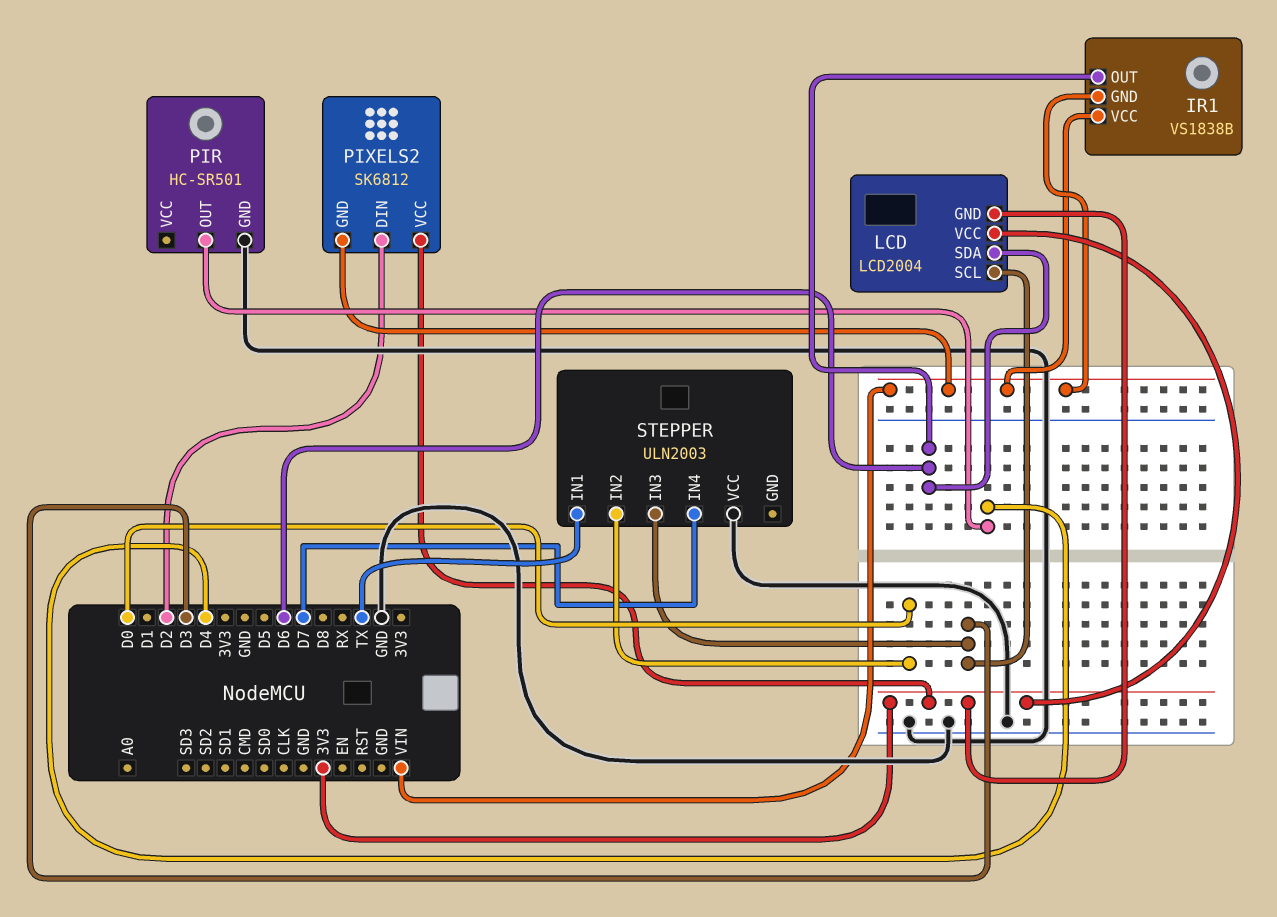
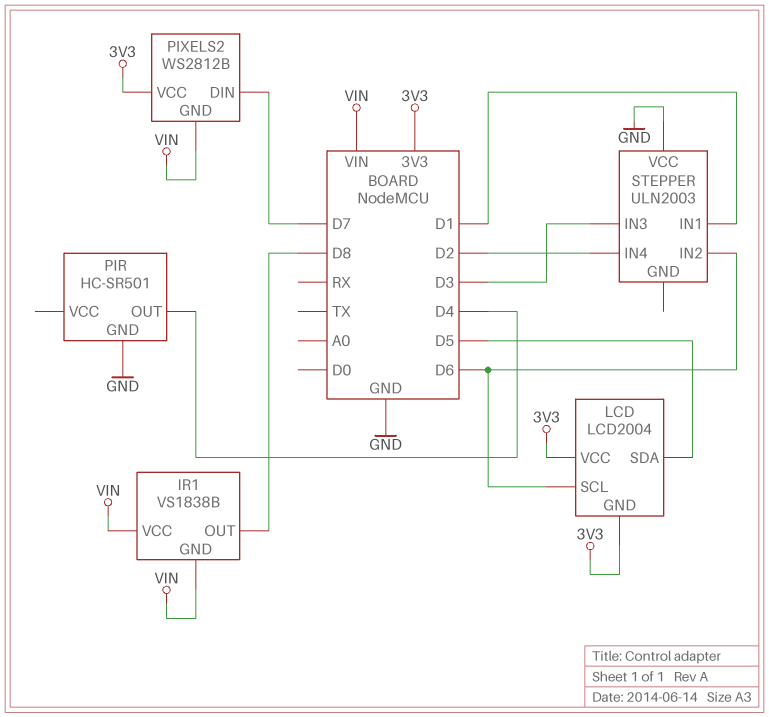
IR1 pin OUT: D6 -> D8
LCD pin SCL: D3 -> D6
LCD pin SDA: D6 -> D5
PIXELS2: SK6812 -> WS2812B
PIXELS2 pin DIN: D2 -> D7
STEPPER pin IN1: TX -> D1
STEPPER pin IN2: D0 -> D6
STEPPER pin IN4: D7 -> D2

